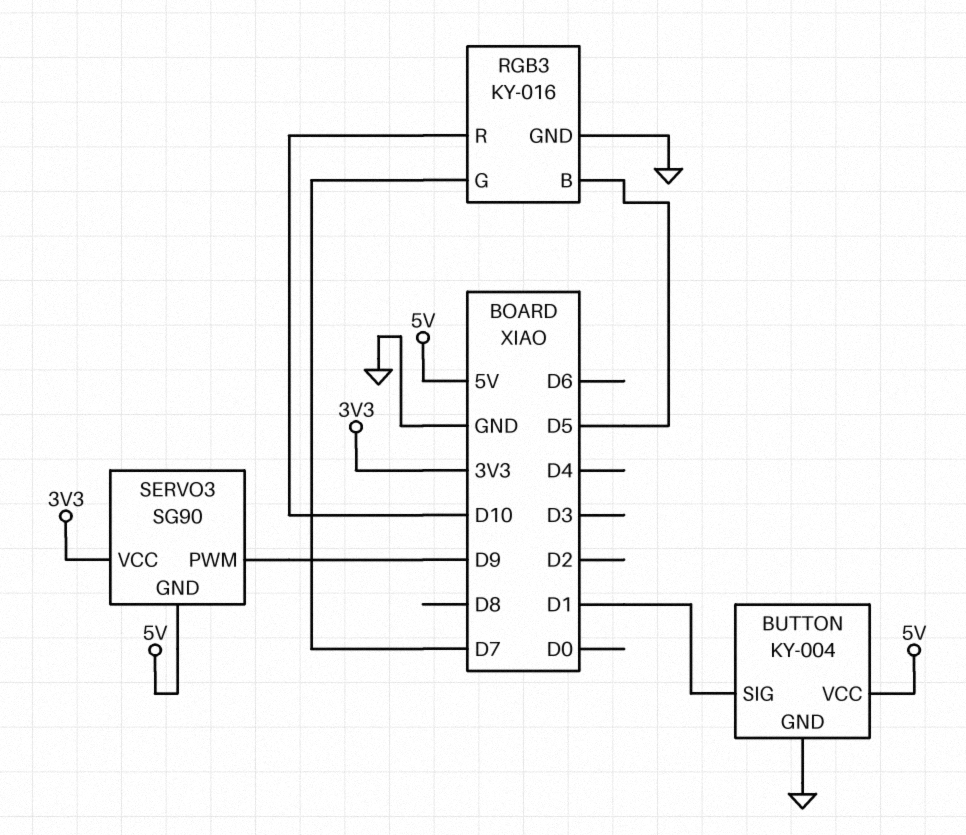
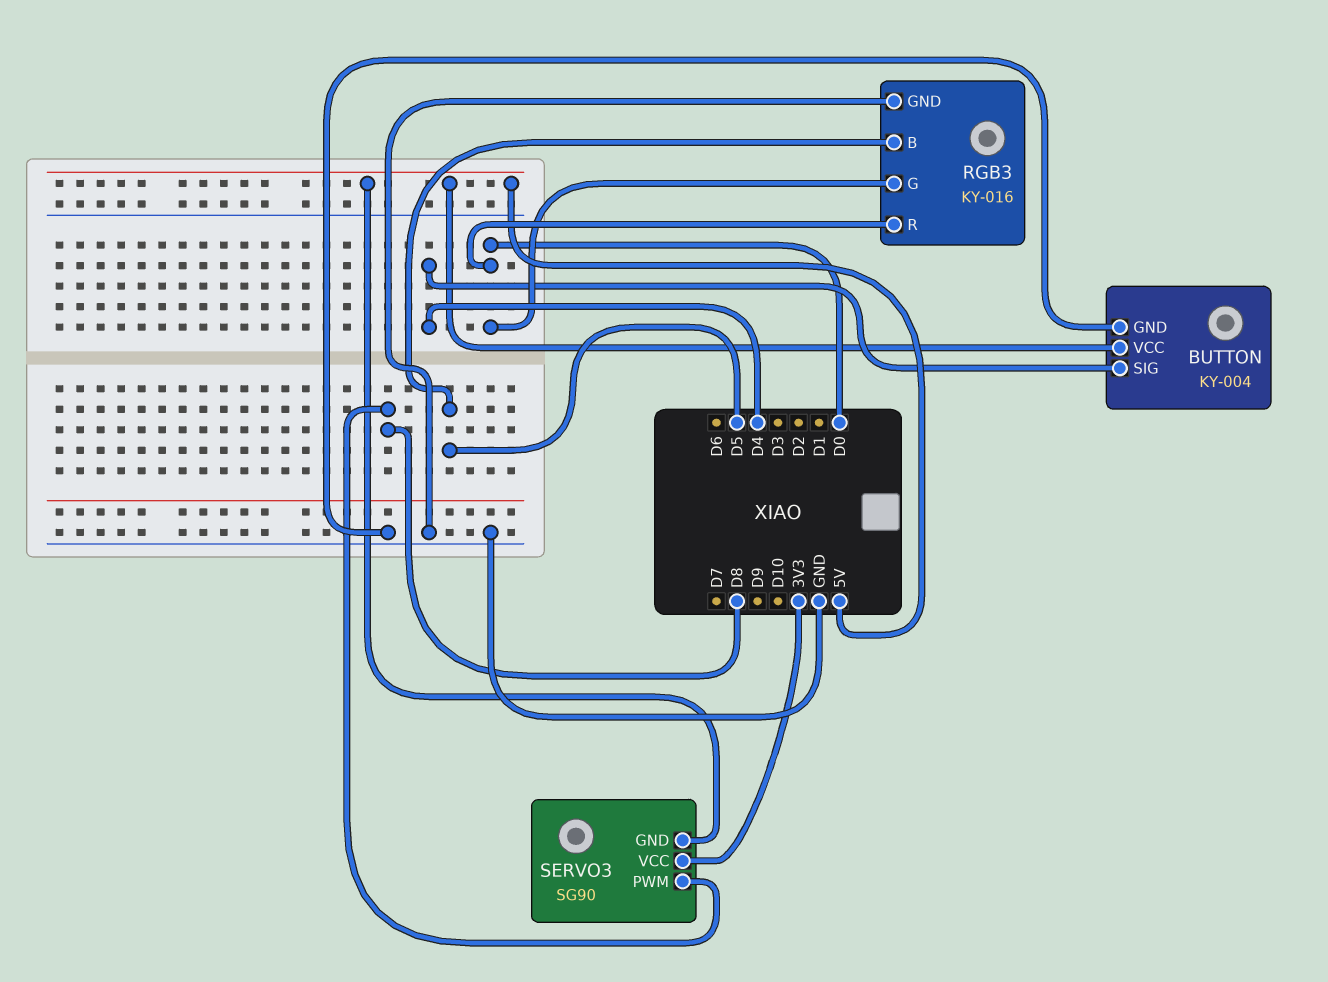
BUTTON pin SIG: D1 -> D4
RGB3 pin G: D7 -> D0
RGB3 pin R: D10 -> D0
SERVO3 pin PWM: D9 -> D8

